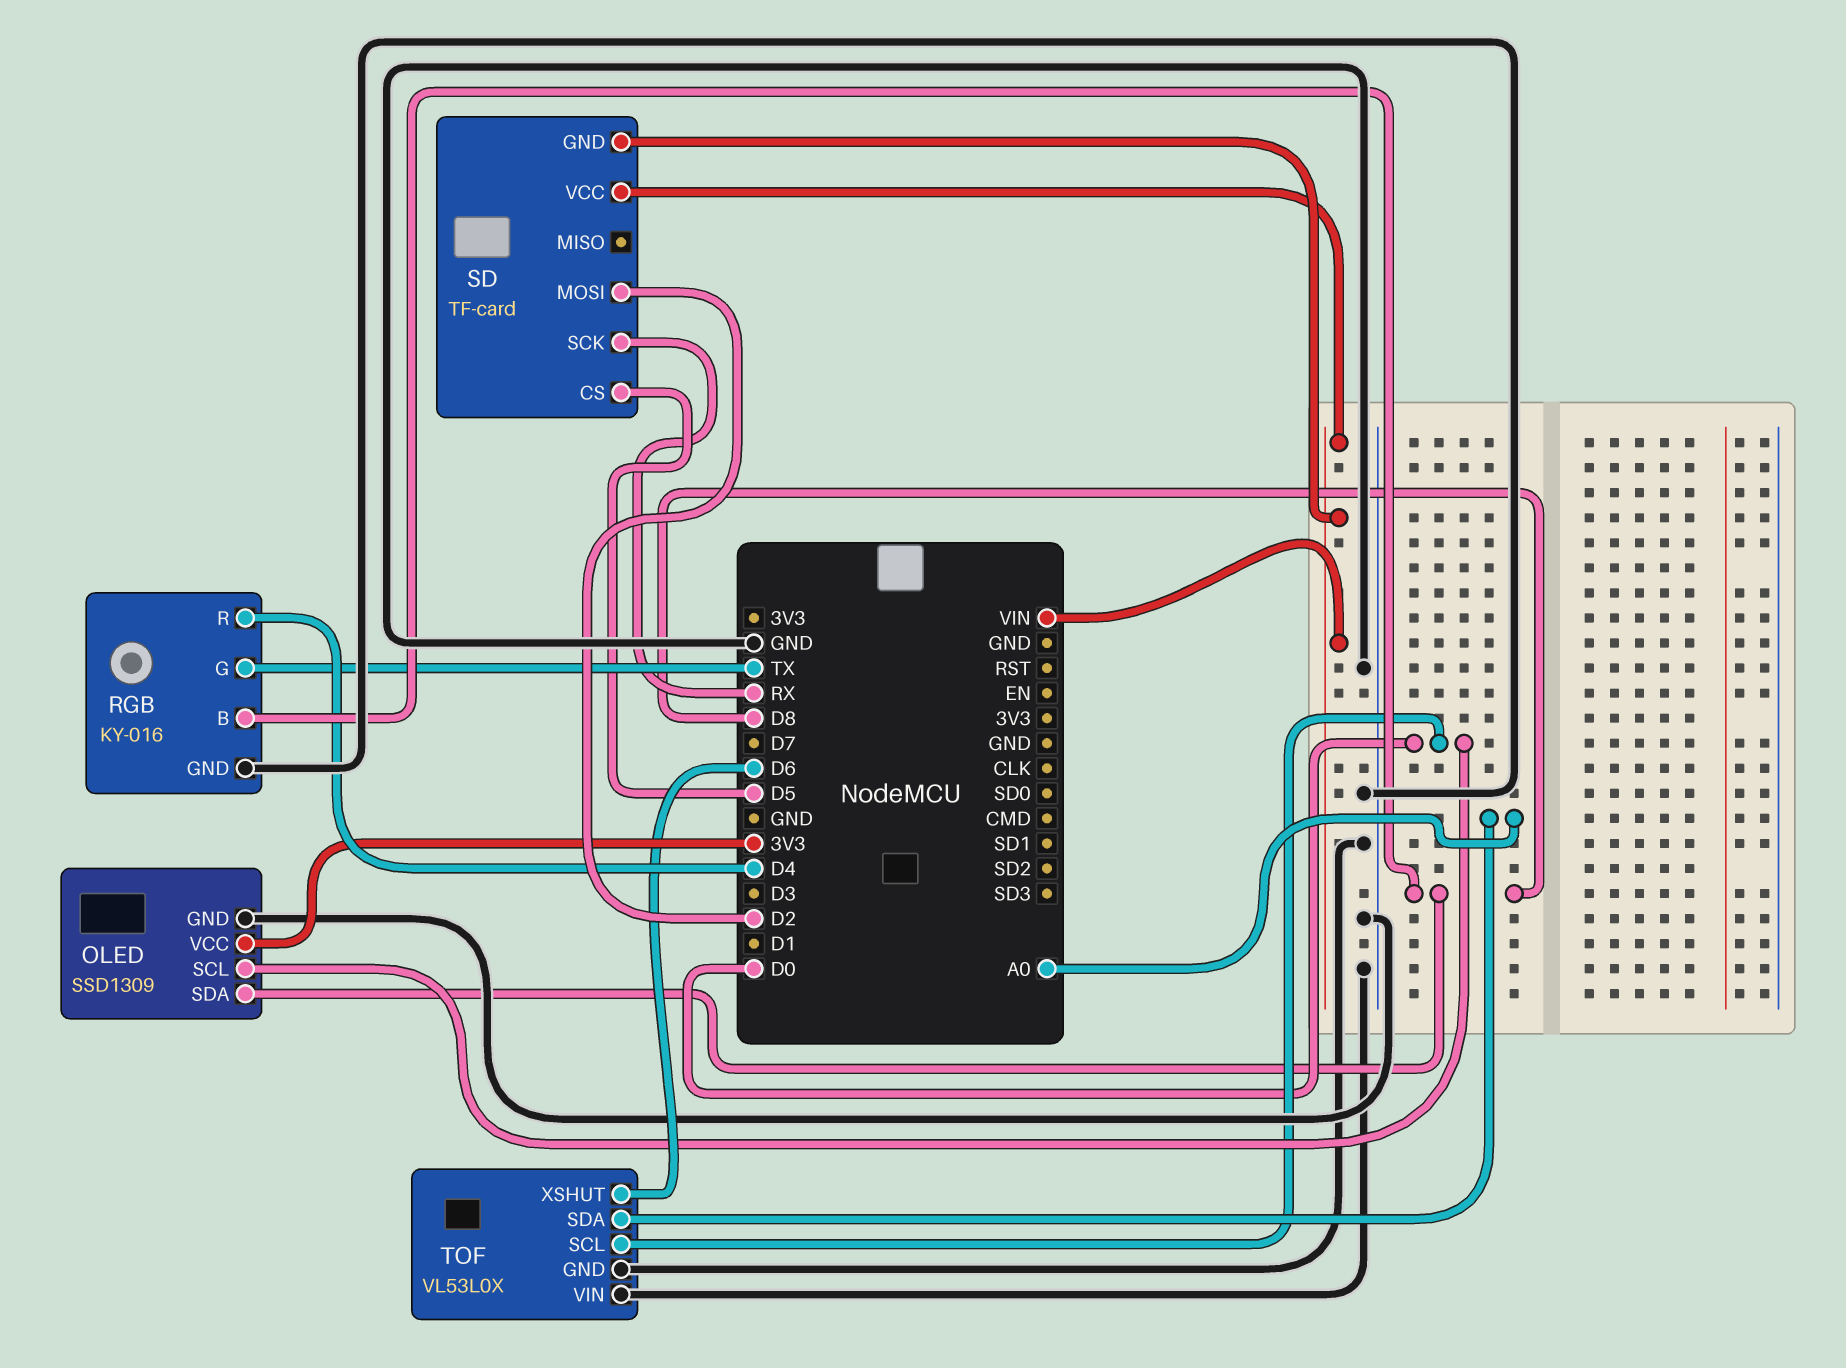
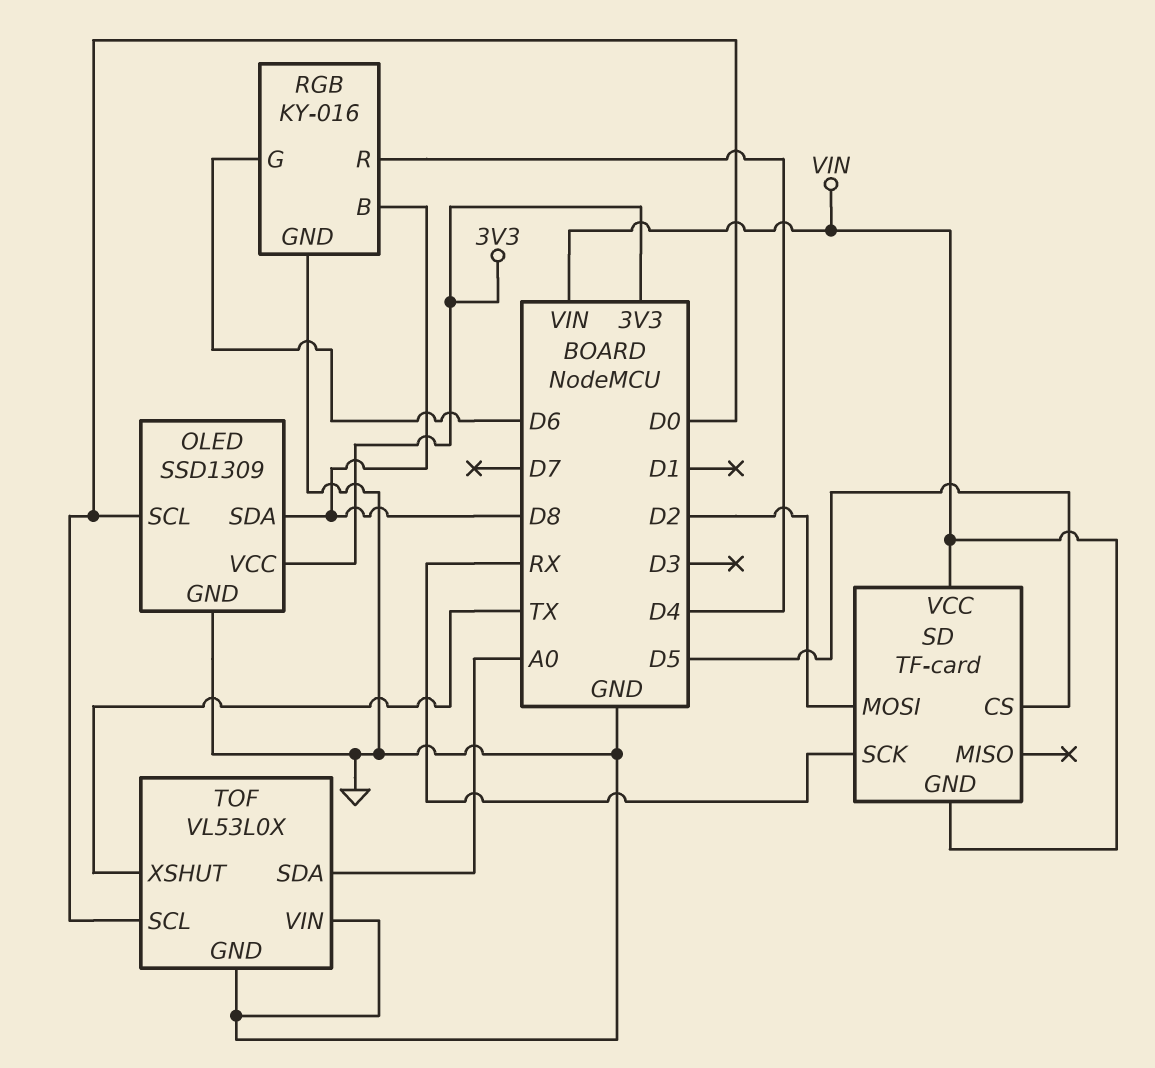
RGB pin G: TX -> D6
TOF pin XSHUT: D6 -> TX

